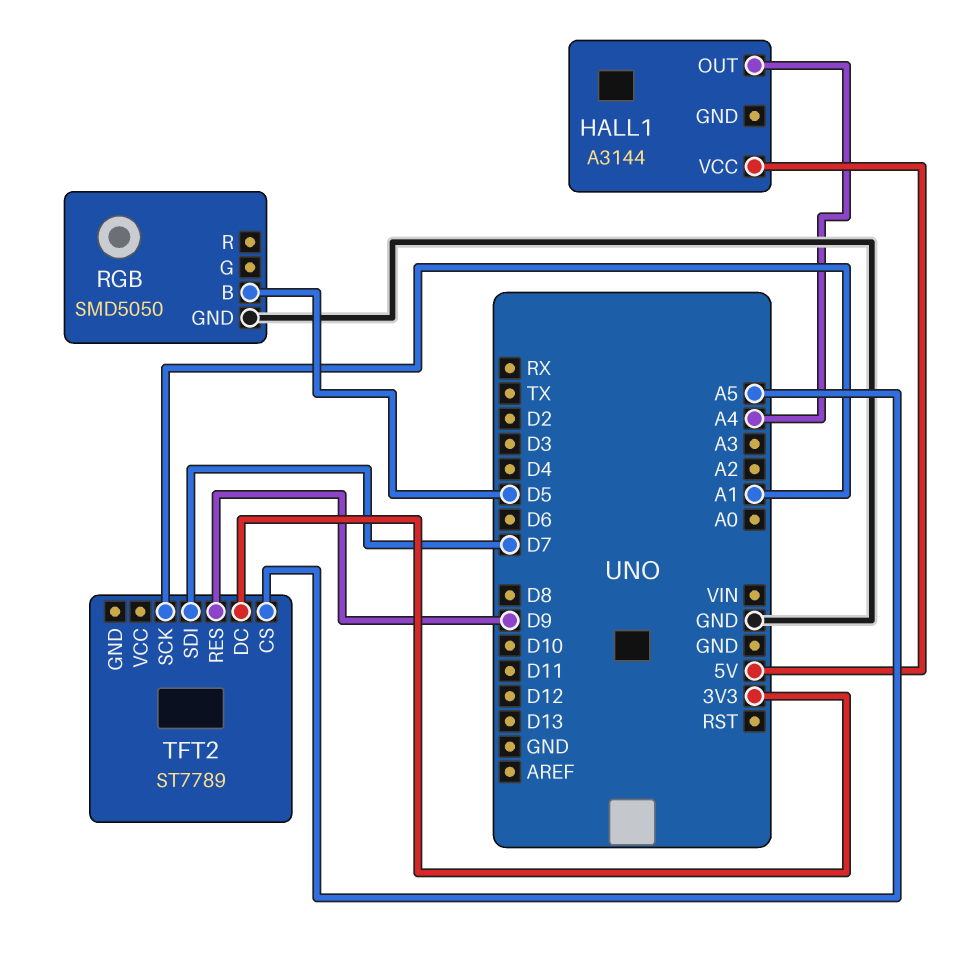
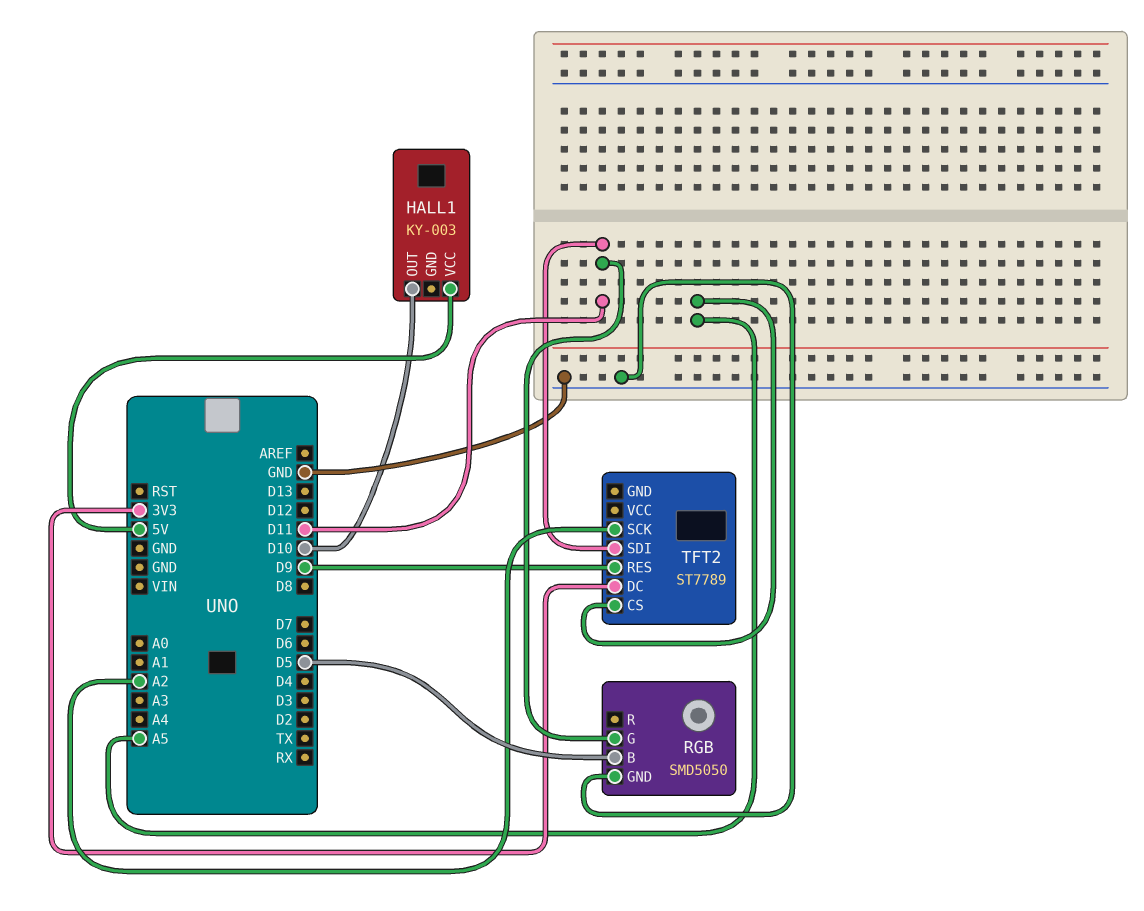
HALL1: A3144 -> KY-003
HALL1 pin OUT: A4 -> D10
RGB pin G: none -> D11
TFT2 pin SCK: A1 -> A2
TFT2 pin SDI: D7 -> D11

